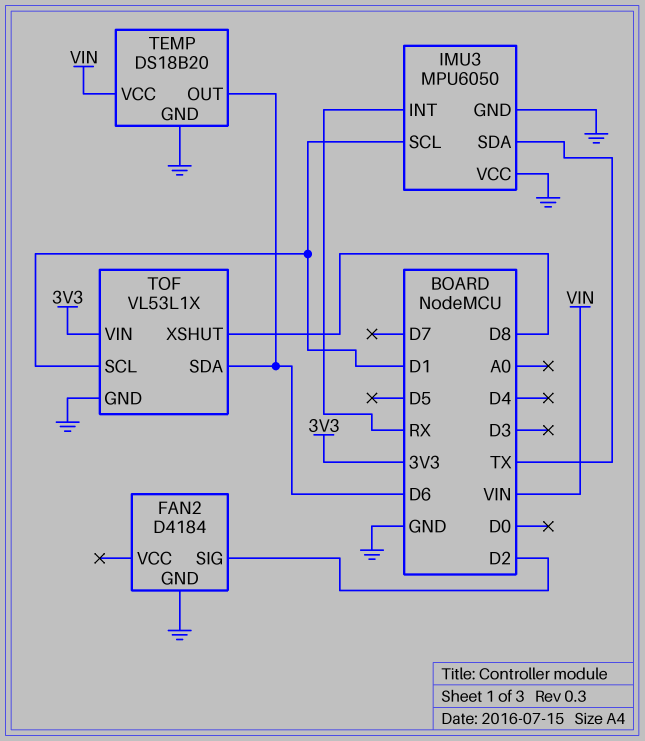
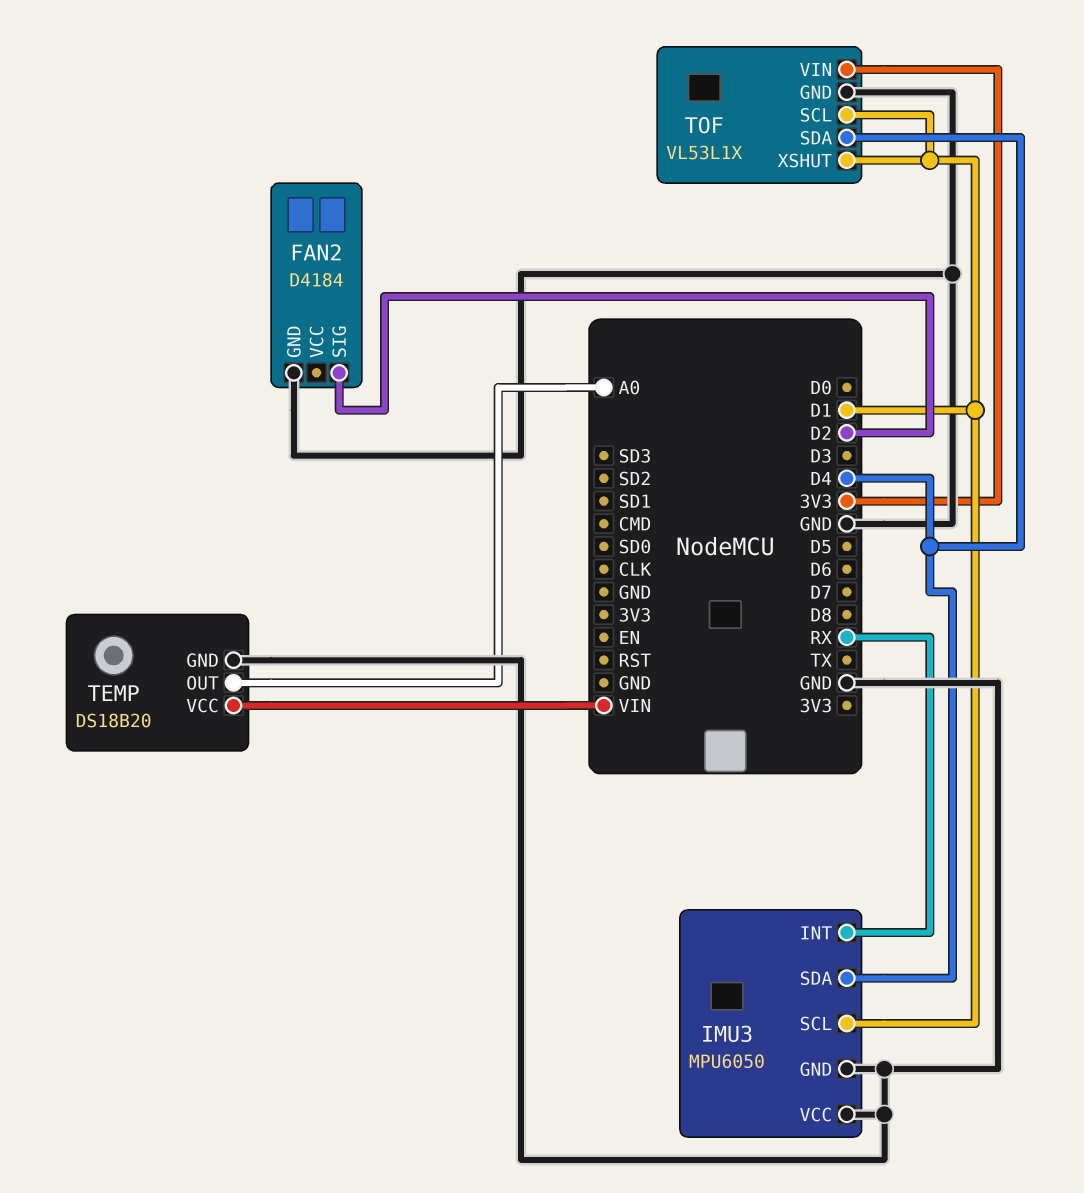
IMU3 pin SDA: TX -> D4
TEMP pin OUT: D6 -> A0
TOF pin SDA: D6 -> D4
TOF pin XSHUT: D8 -> D1

